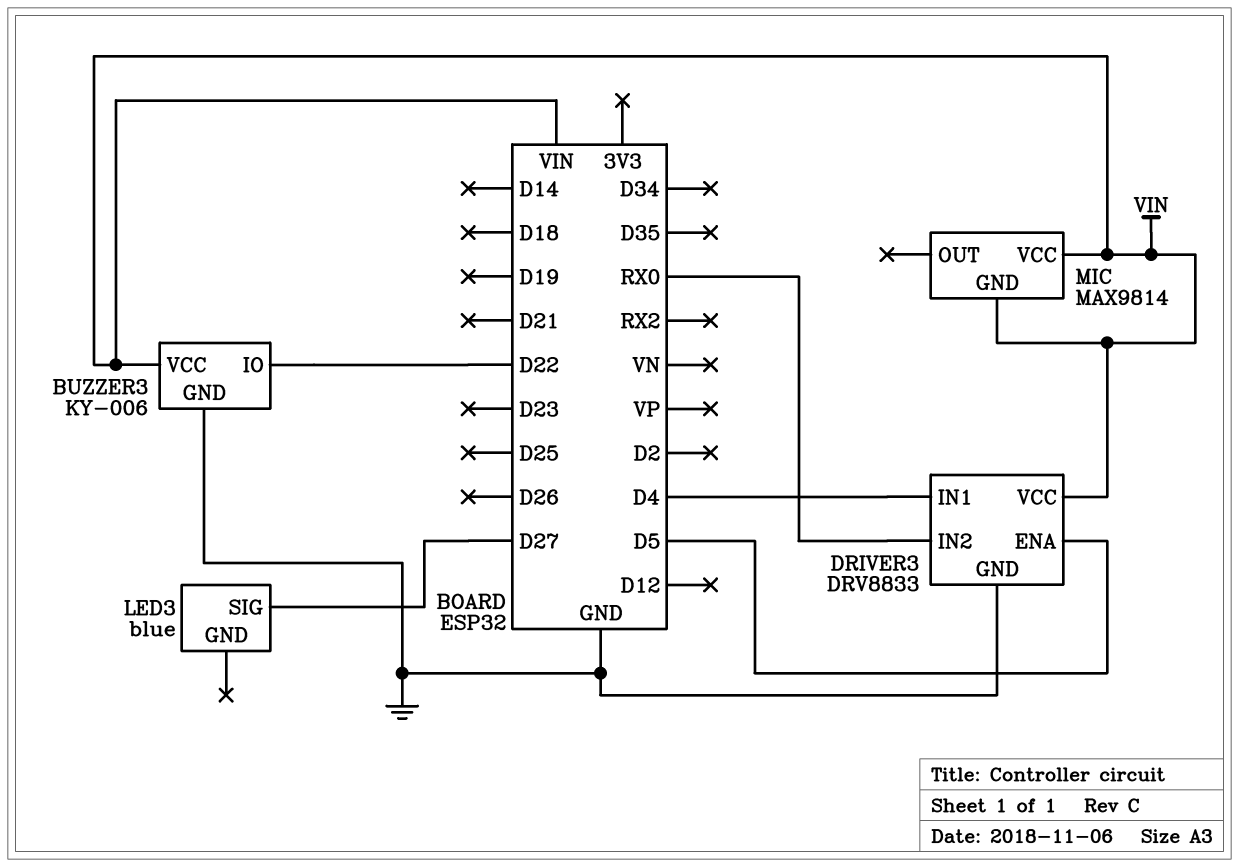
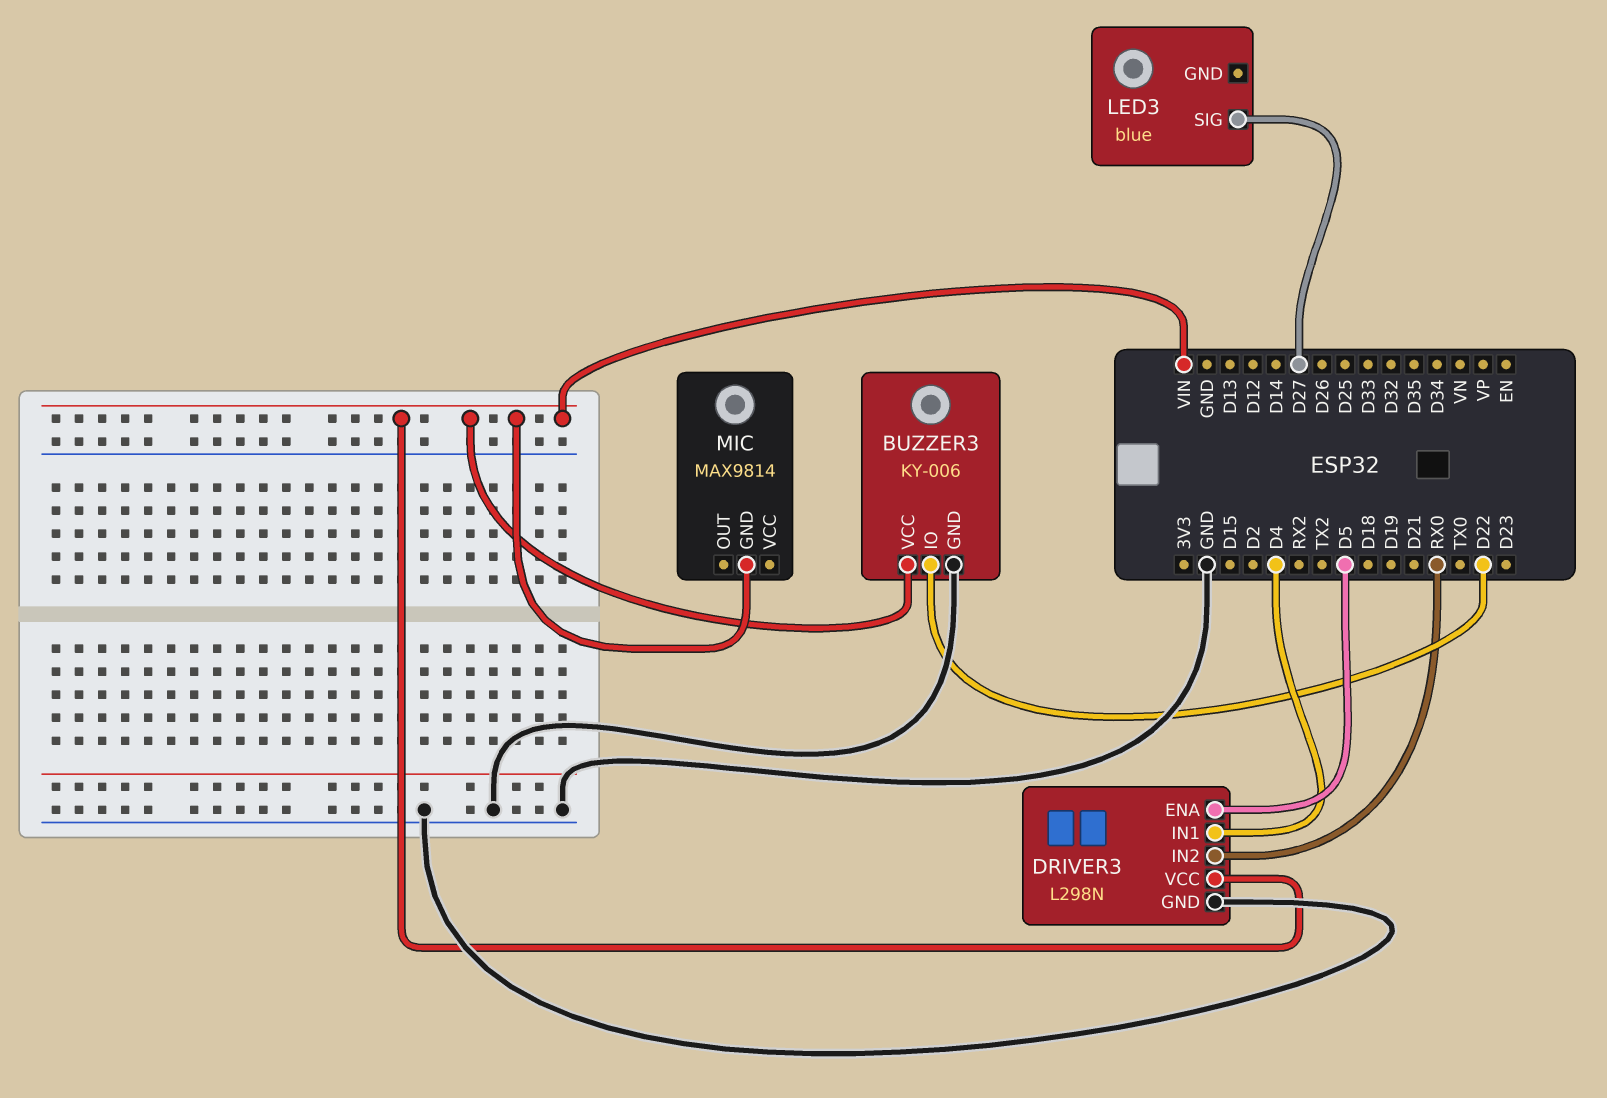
DRIVER3: DRV8833 -> L298N
MIC pin VCC: VIN -> none

